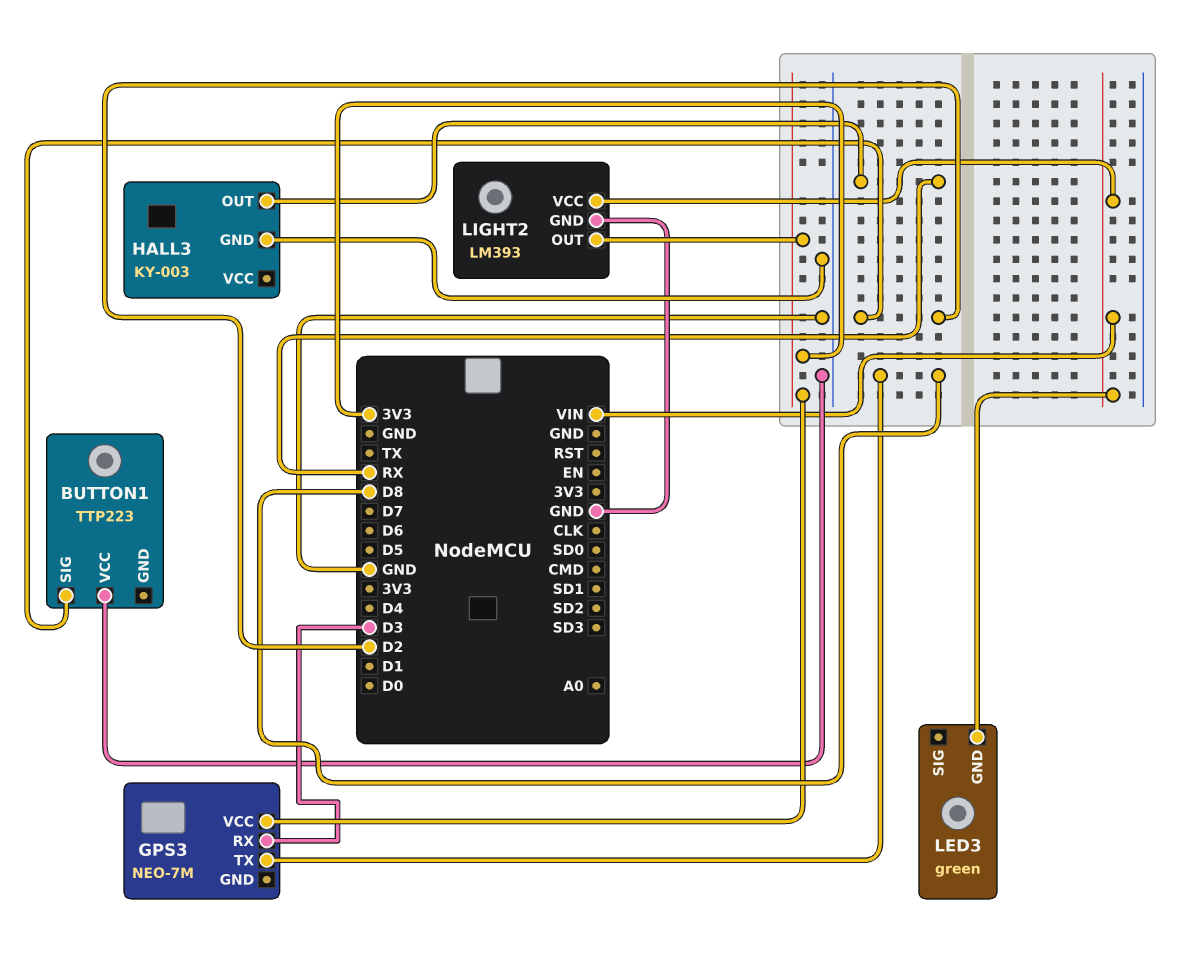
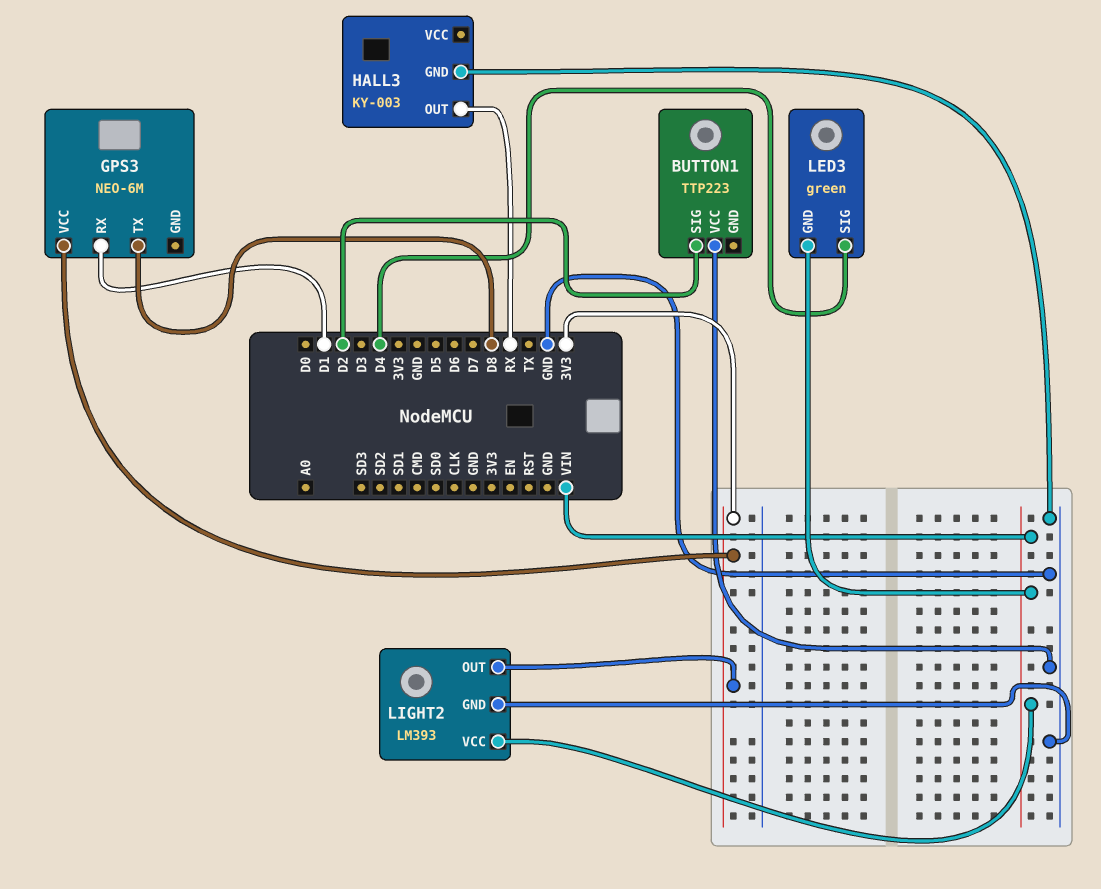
GPS3: NEO-7M -> NEO-6M
GPS3 pin RX: D3 -> D1
LED3 pin SIG: none -> D4

